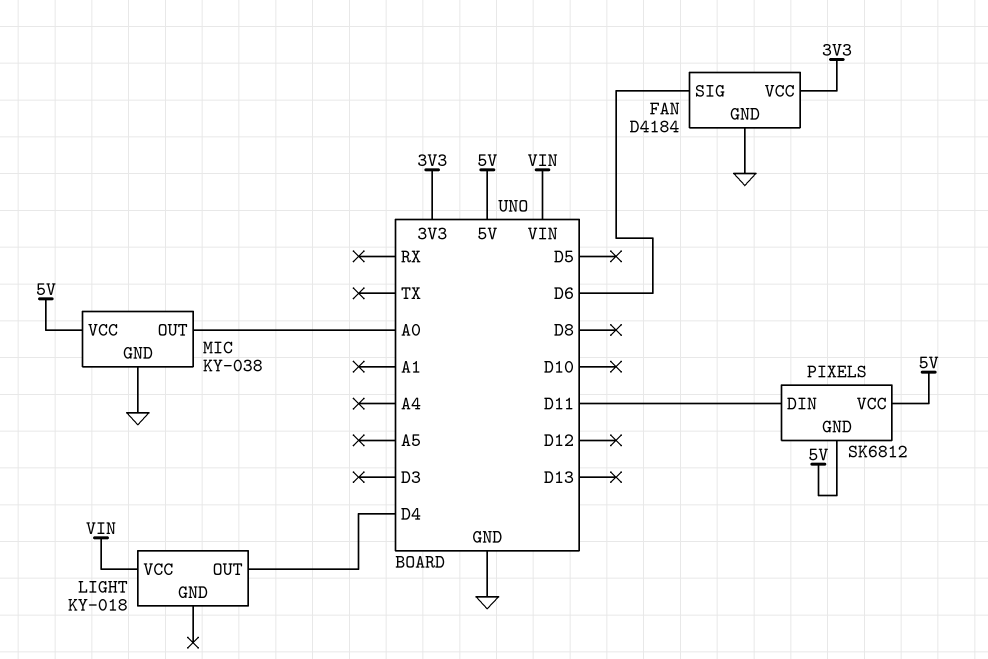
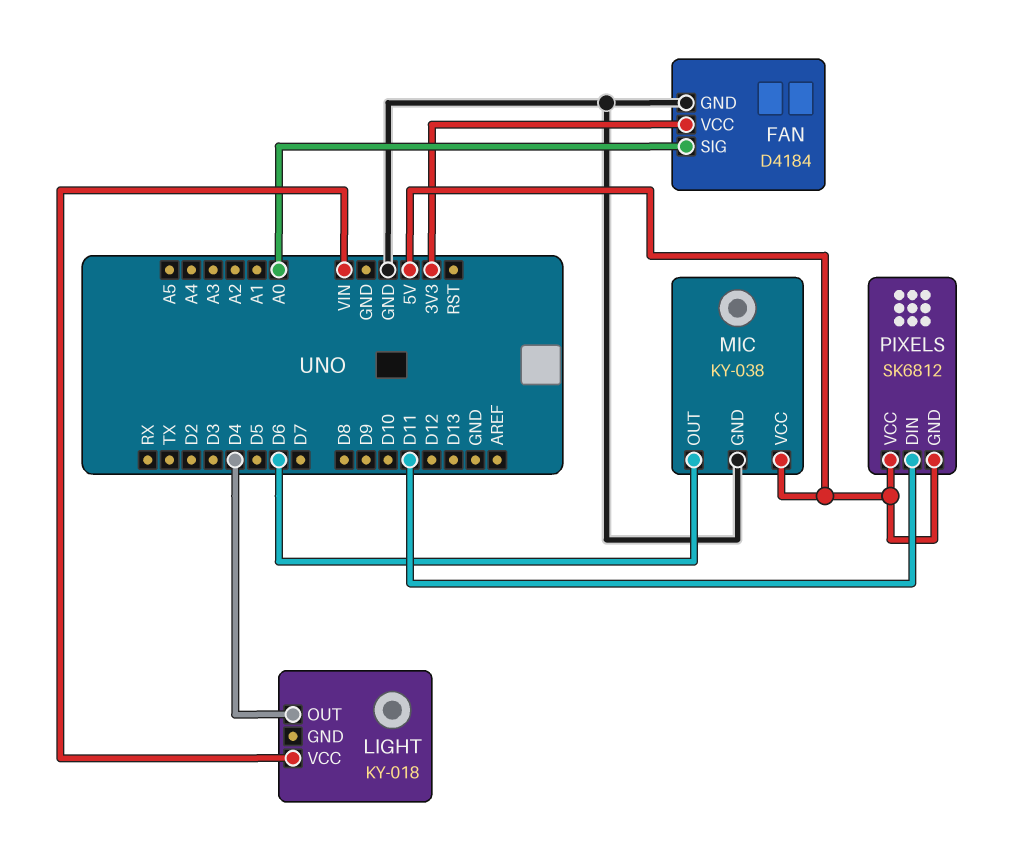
FAN pin SIG: D6 -> A0
MIC pin OUT: A0 -> D6

